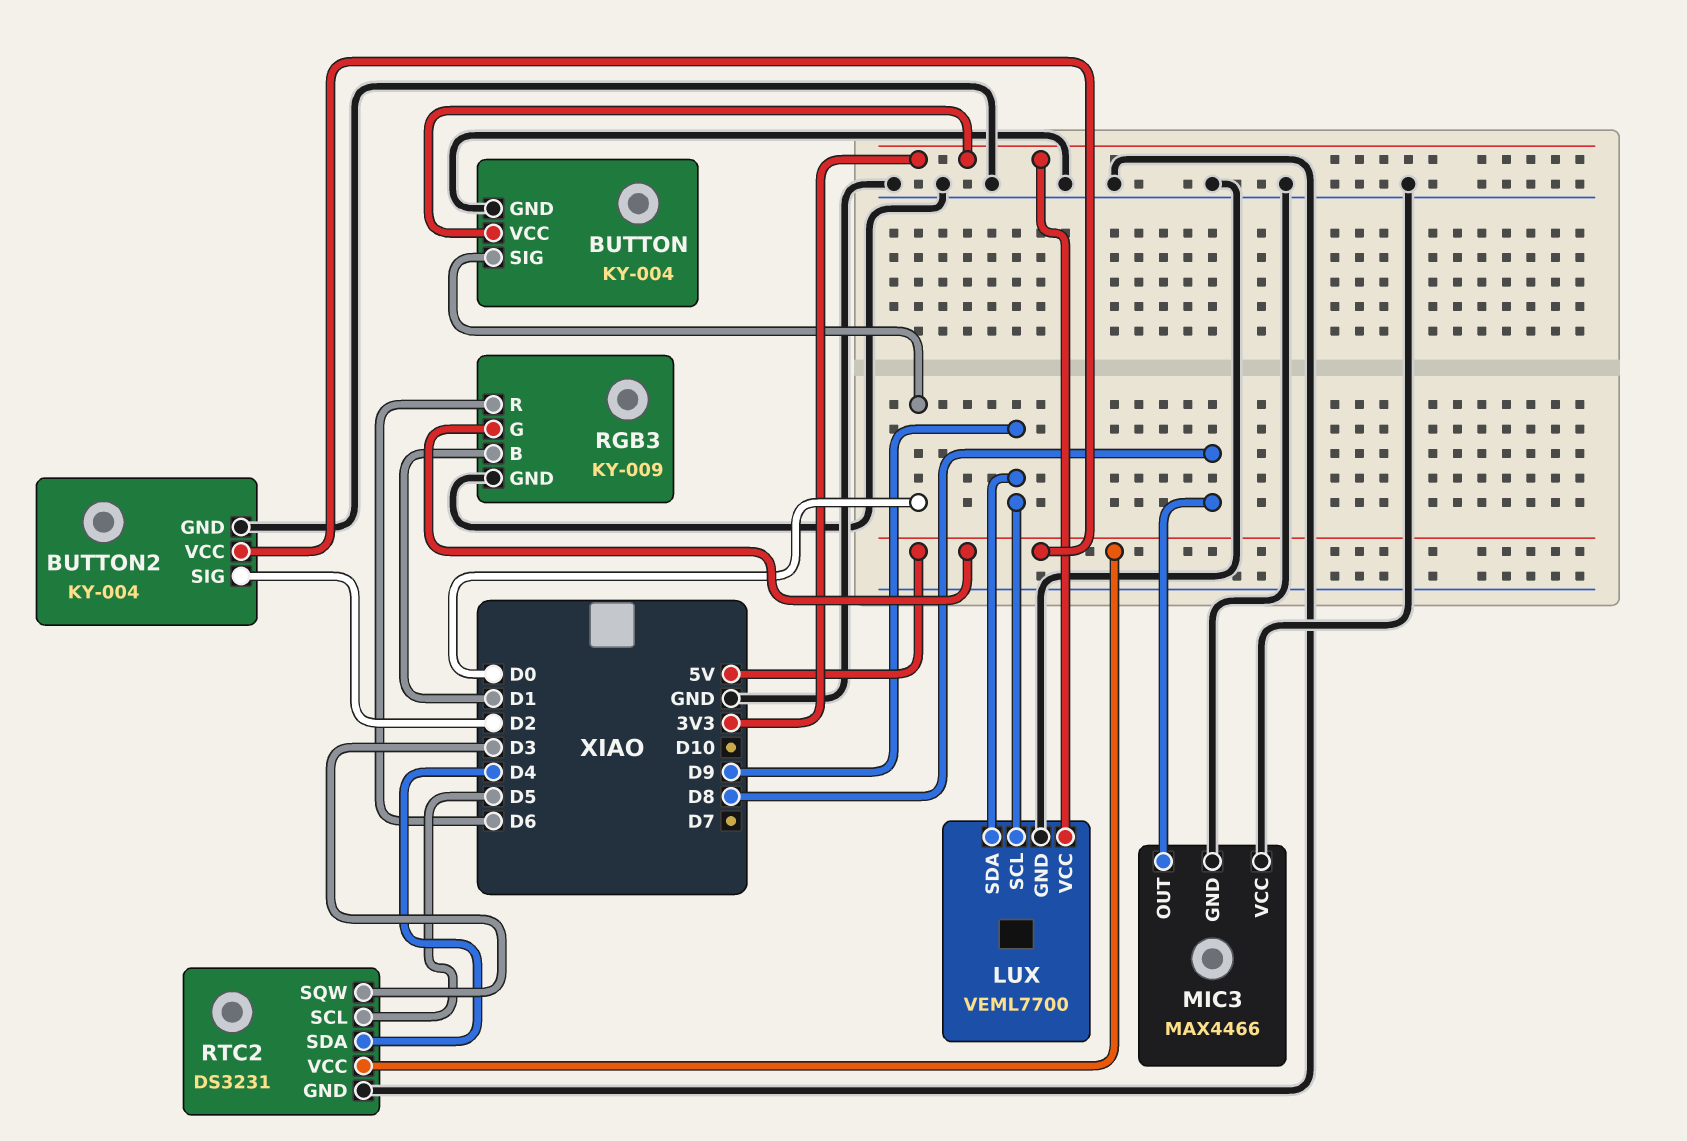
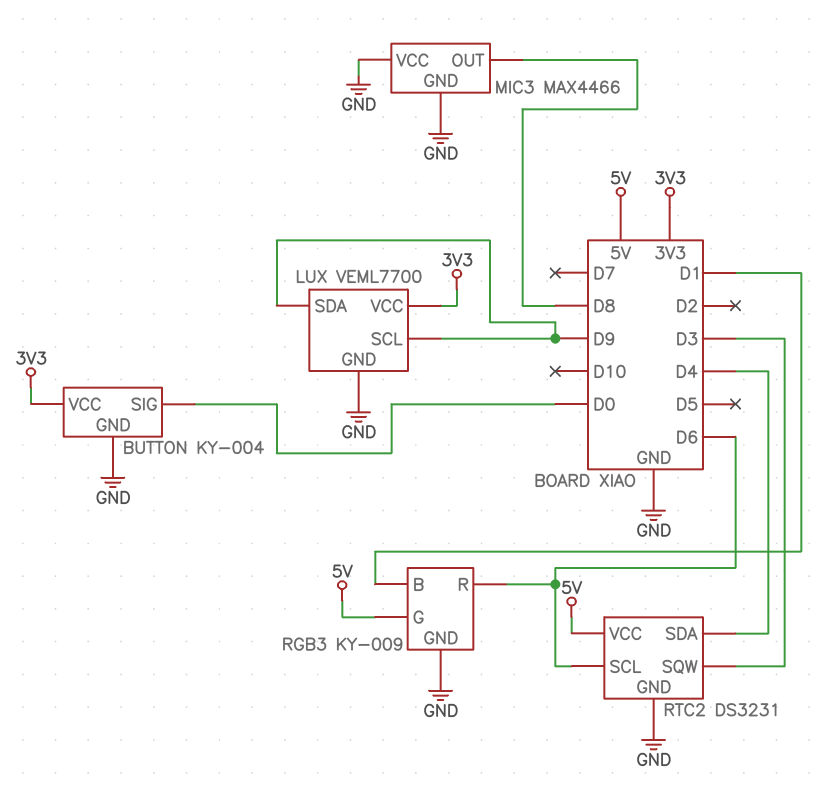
BUTTON2: KY-004 -> none
BUTTON2 pin GND: GND -> none
BUTTON2 pin SIG: D2 -> none
BUTTON2 pin VCC: 5V -> none
RTC2 pin SCL: D5 -> D6

